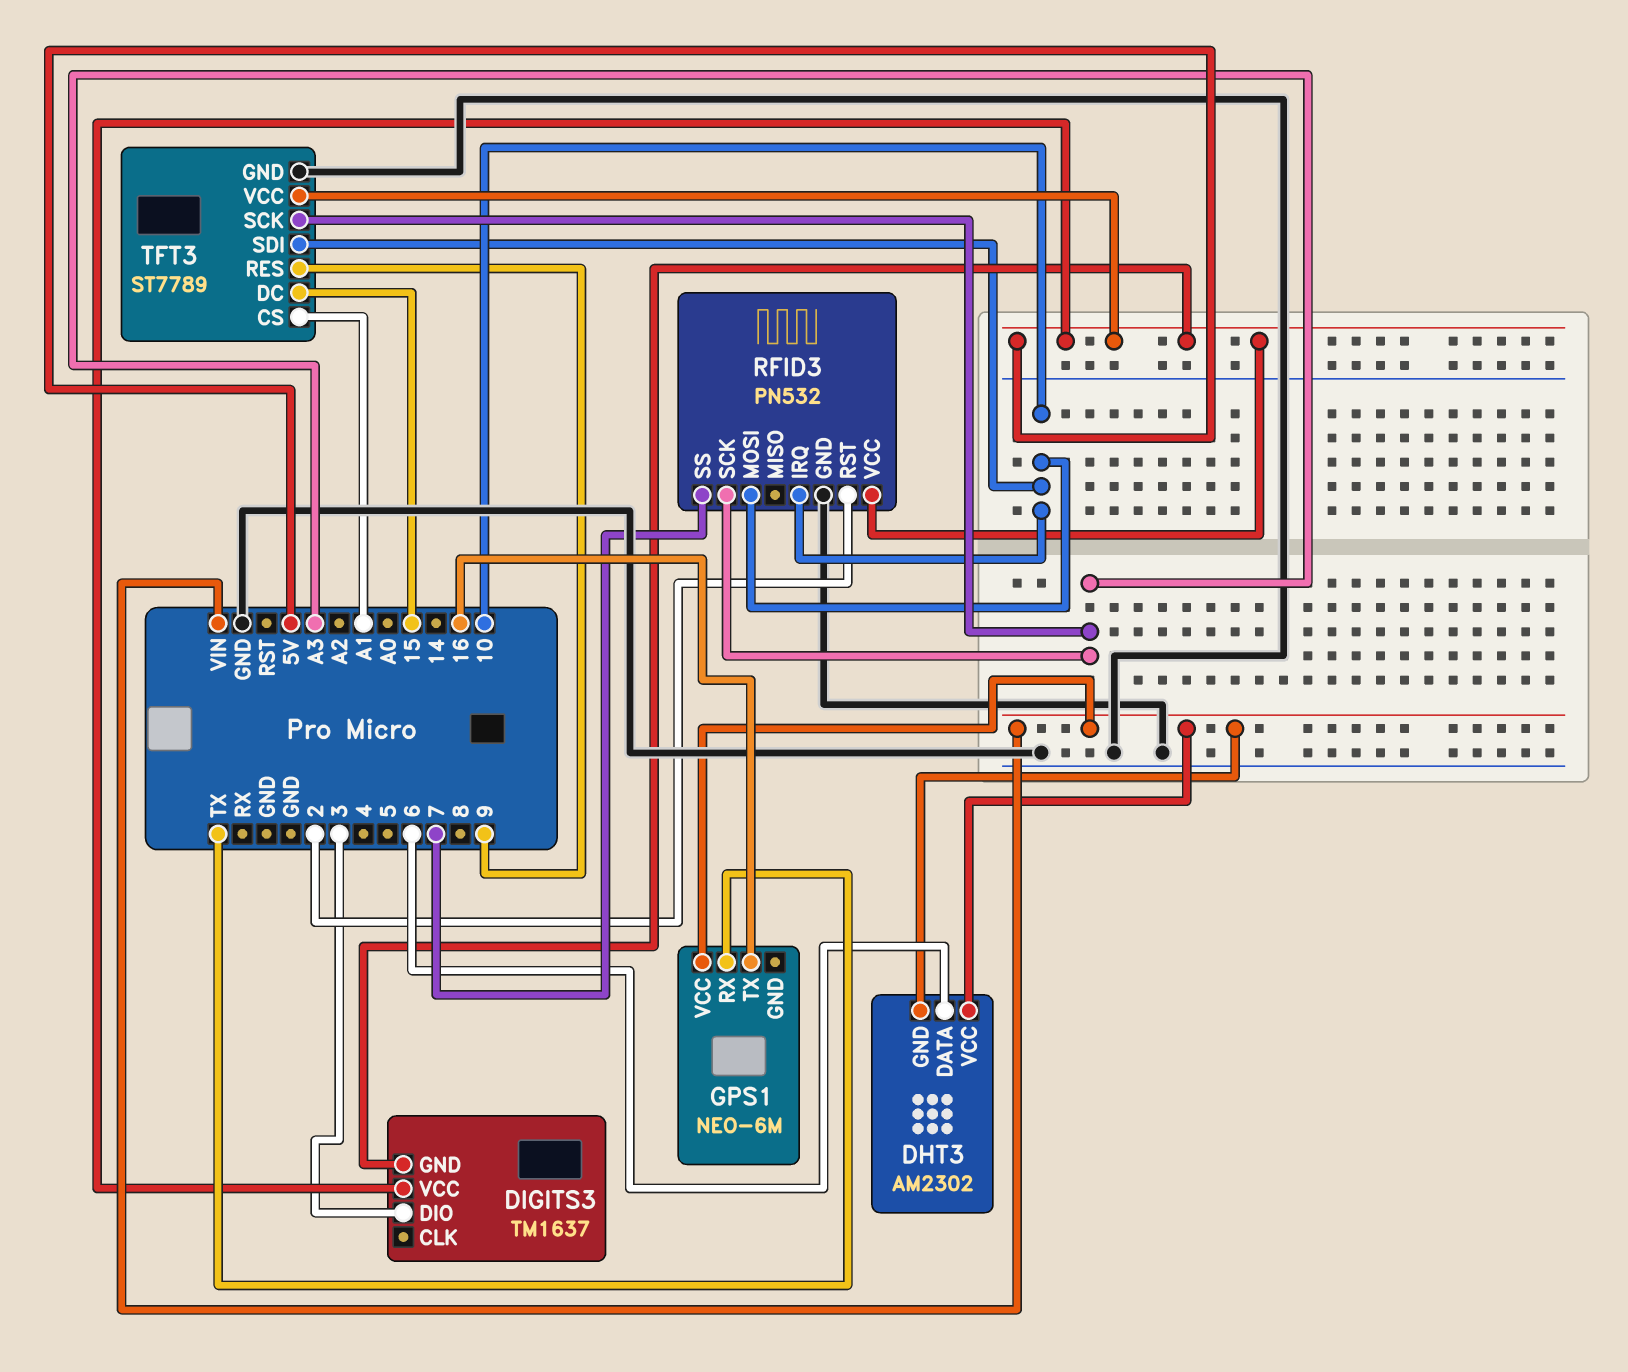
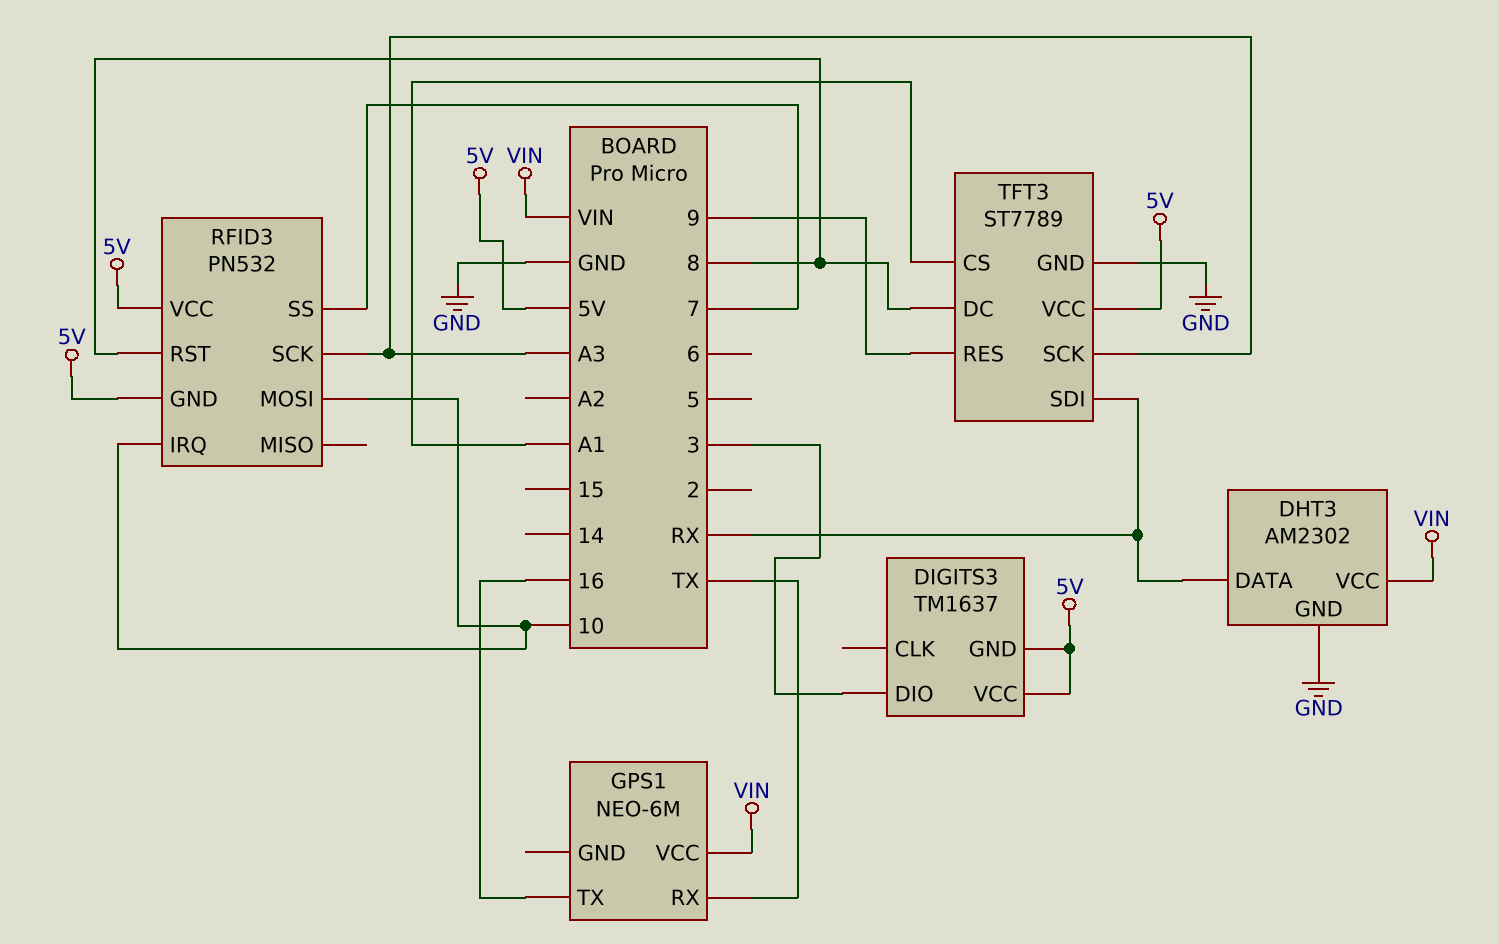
DHT3 pin DATA: 6 -> RX
DHT3 pin GND: VIN -> GND
RFID3 pin GND: GND -> 5V
RFID3 pin RST: 2 -> 8
TFT3 pin DC: 15 -> 8
TFT3 pin SDI: 10 -> RX

